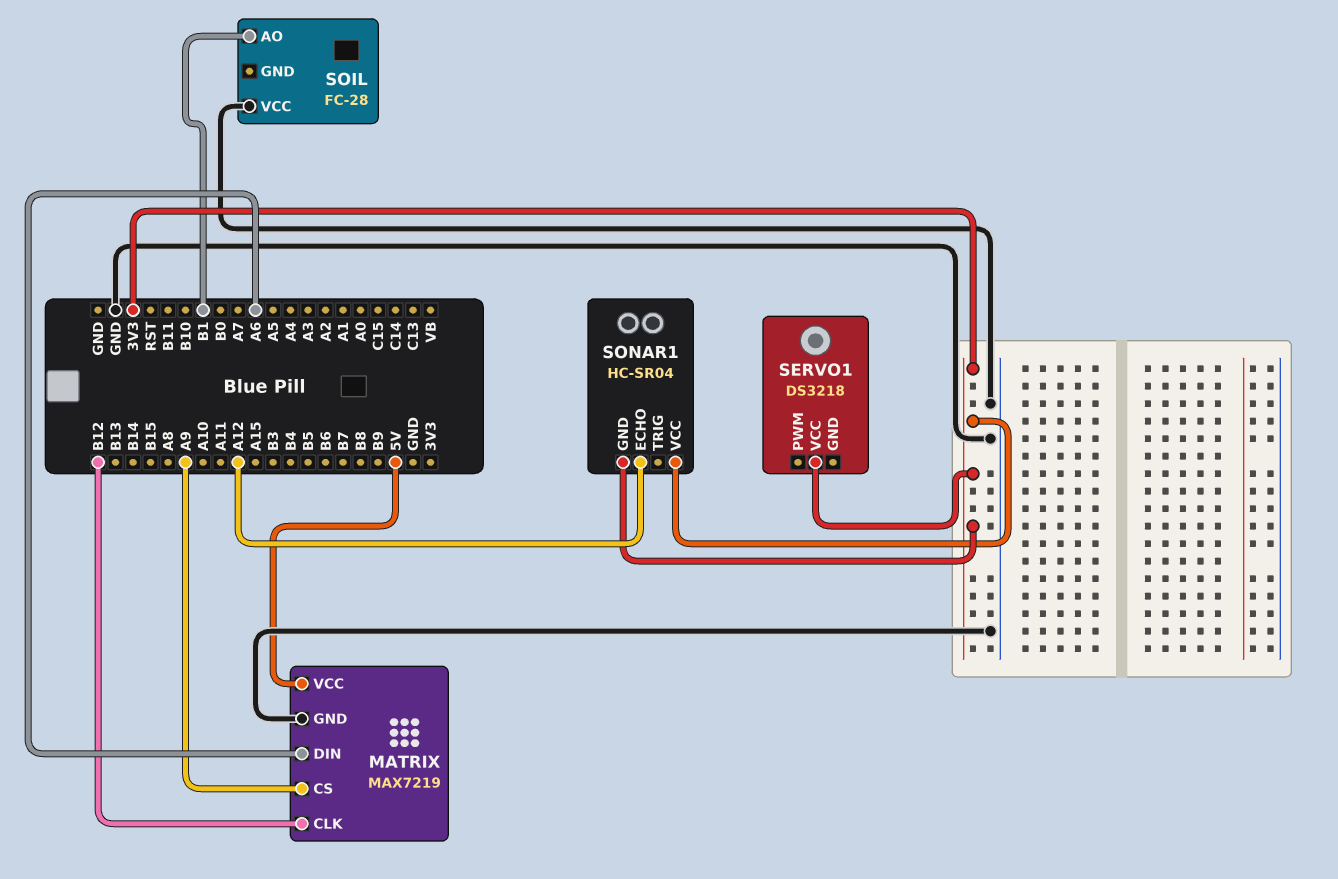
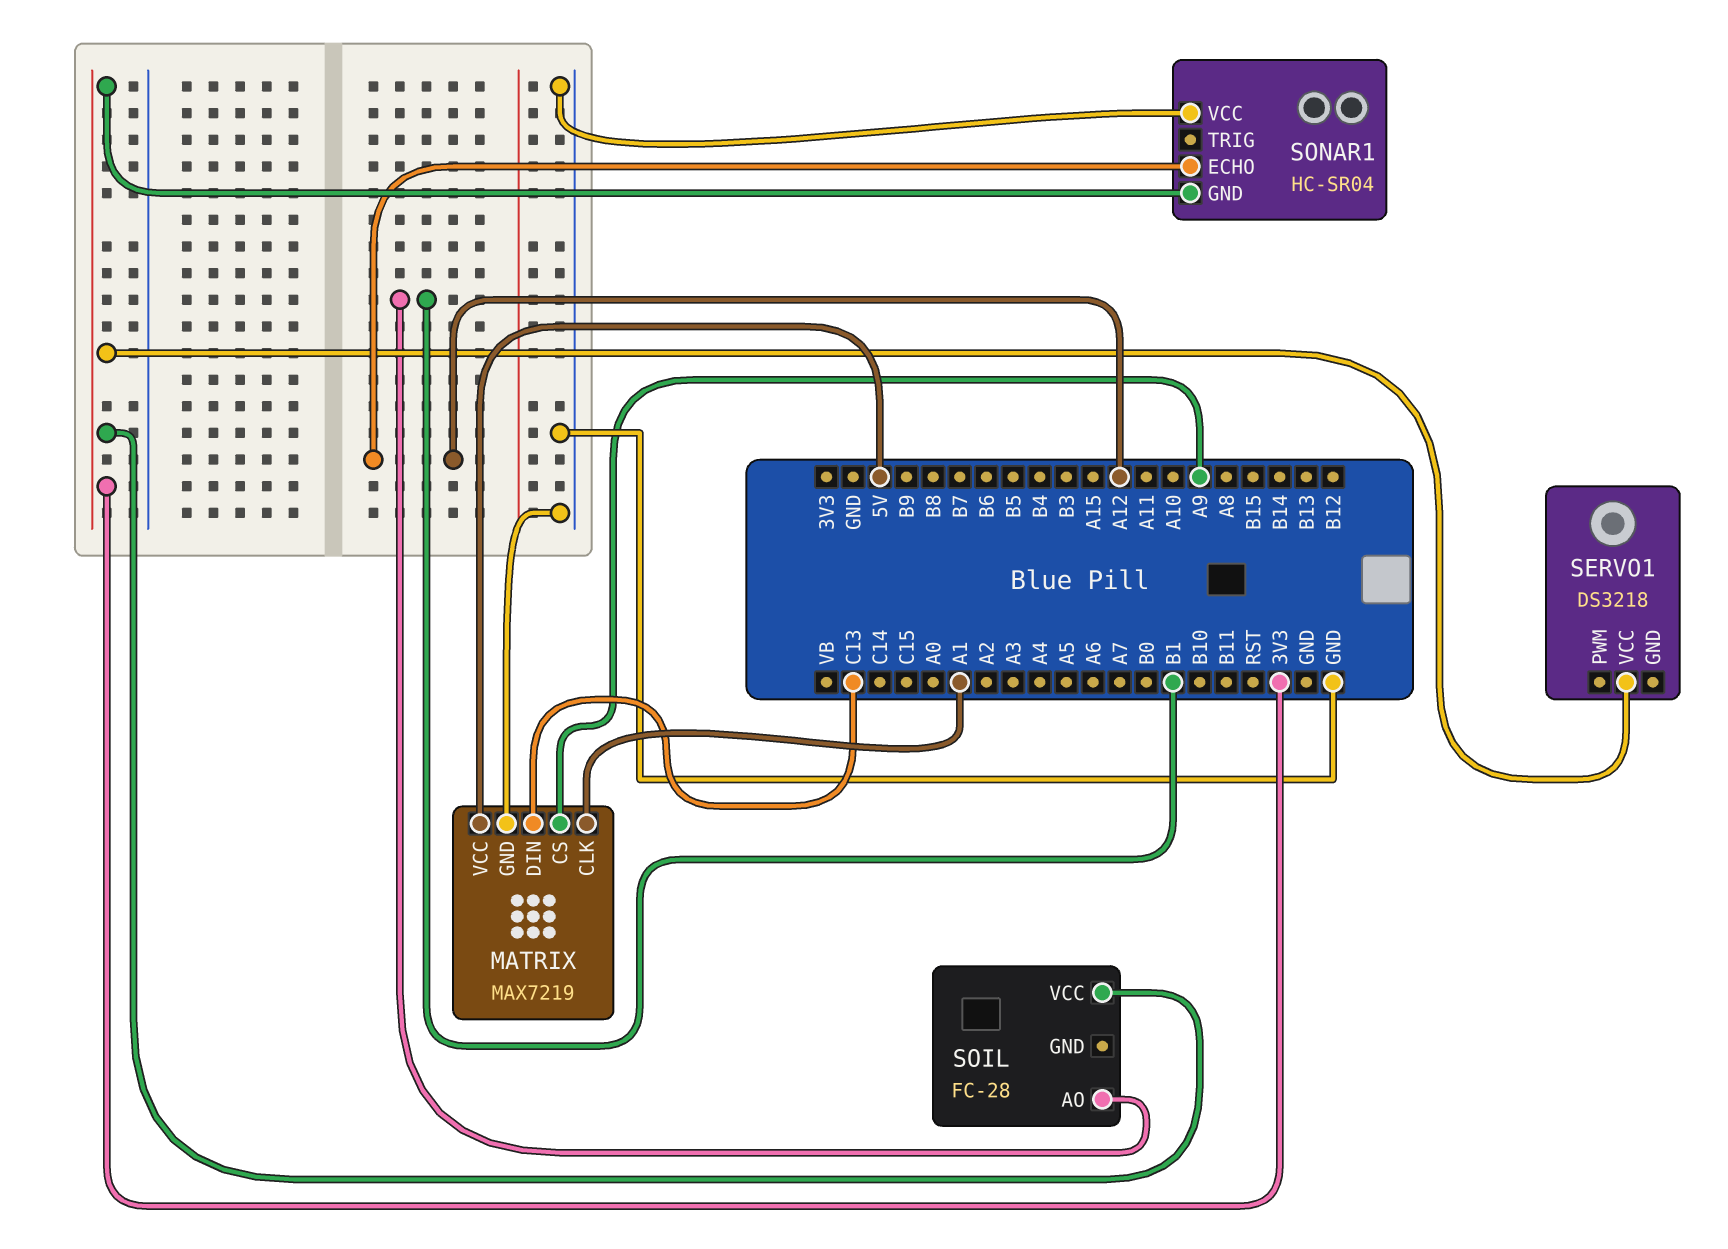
MATRIX pin CLK: B12 -> A1
MATRIX pin DIN: A6 -> C13
SOIL pin VCC: GND -> 3V3
SONAR1 pin VCC: 3V3 -> GND

